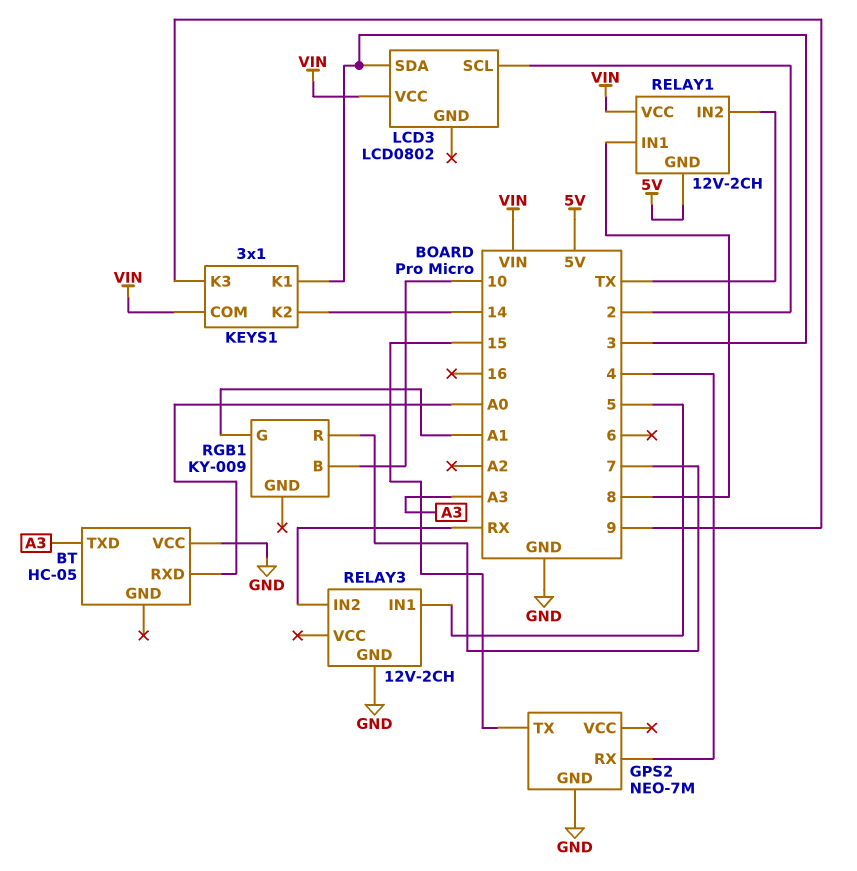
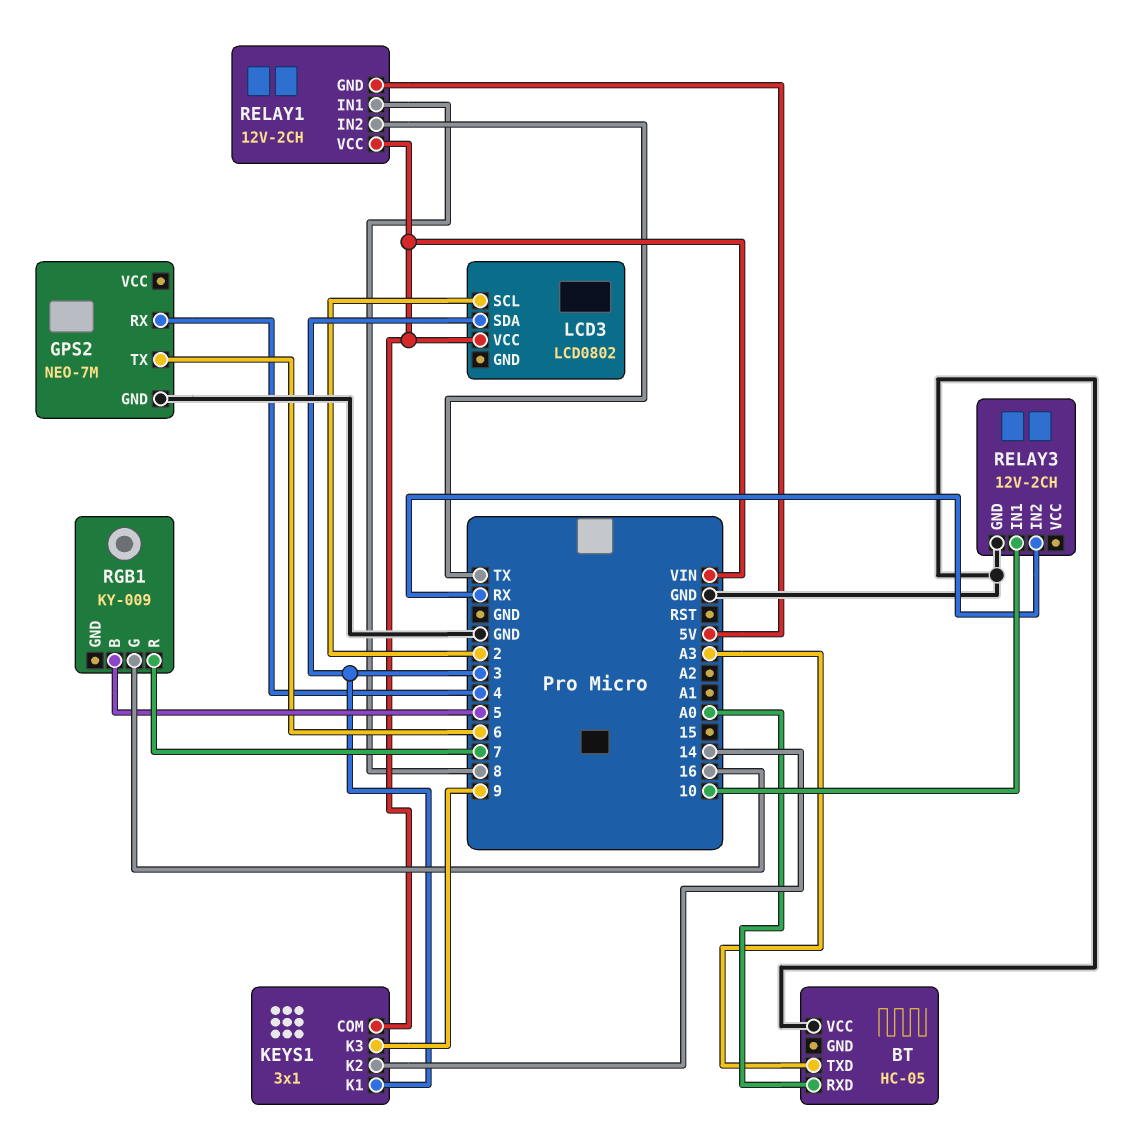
GPS2 pin TX: 15 -> 6
RELAY3 pin IN1: 5 -> 10
RGB1 pin B: 10 -> 5
RGB1 pin G: A1 -> 16

